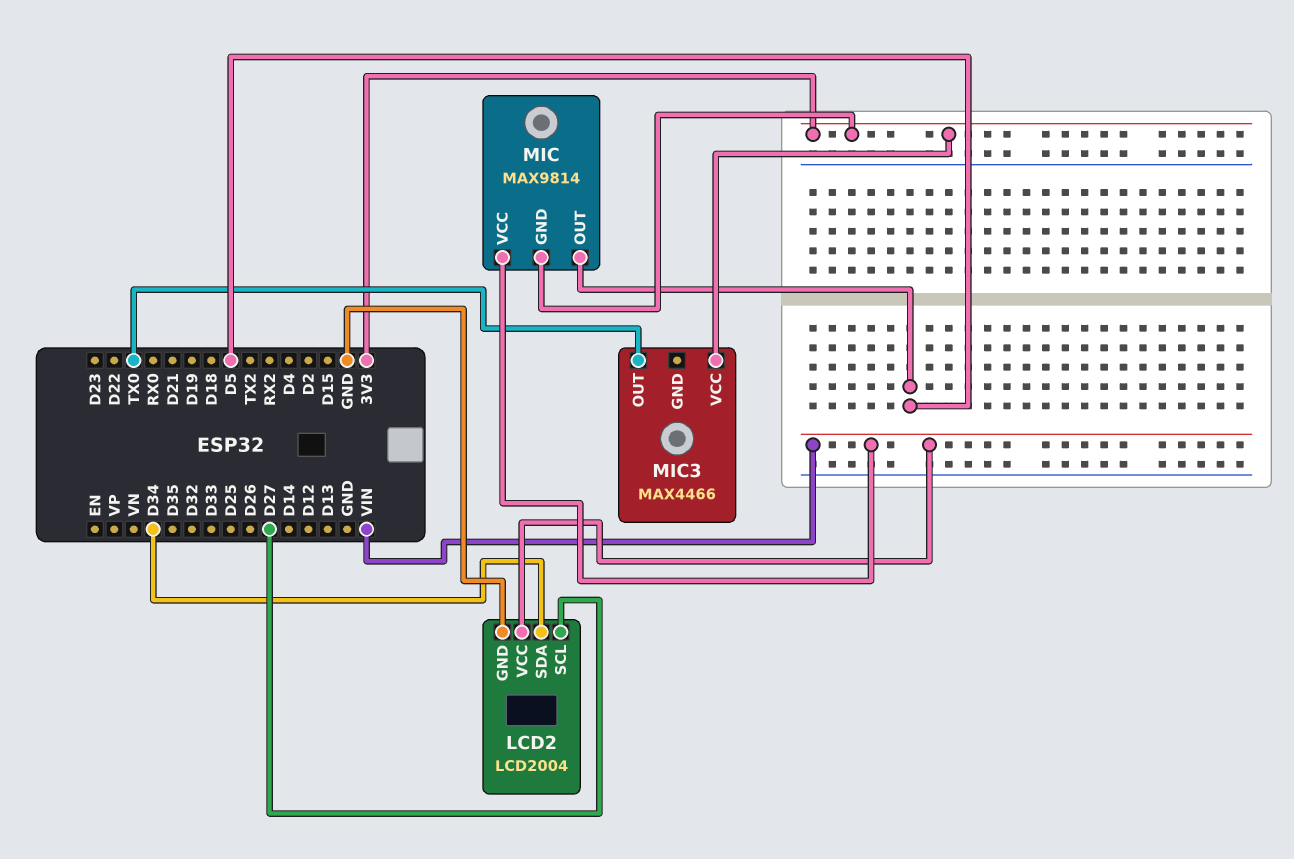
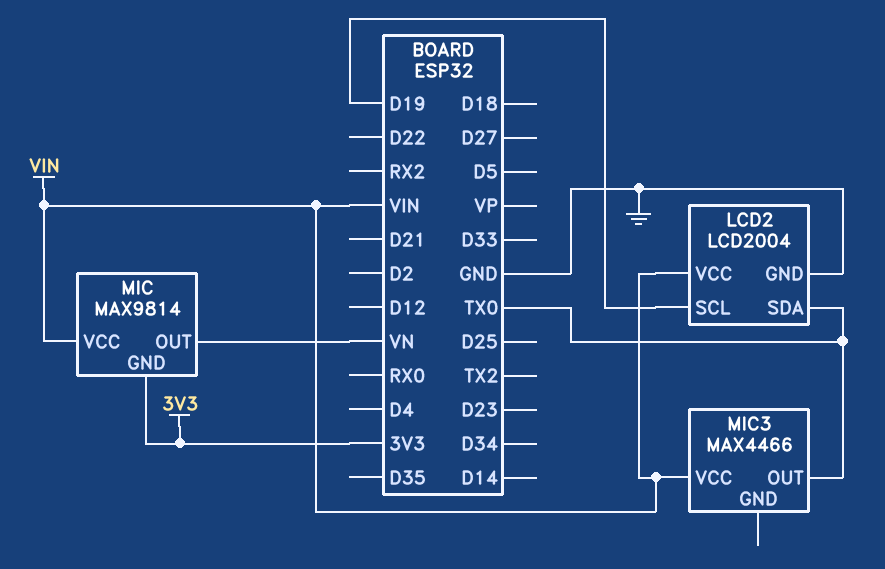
LCD2 pin SCL: D27 -> D19
LCD2 pin SDA: D34 -> TX0
MIC pin OUT: D5 -> VN
MIC3 pin VCC: 3V3 -> VIN

